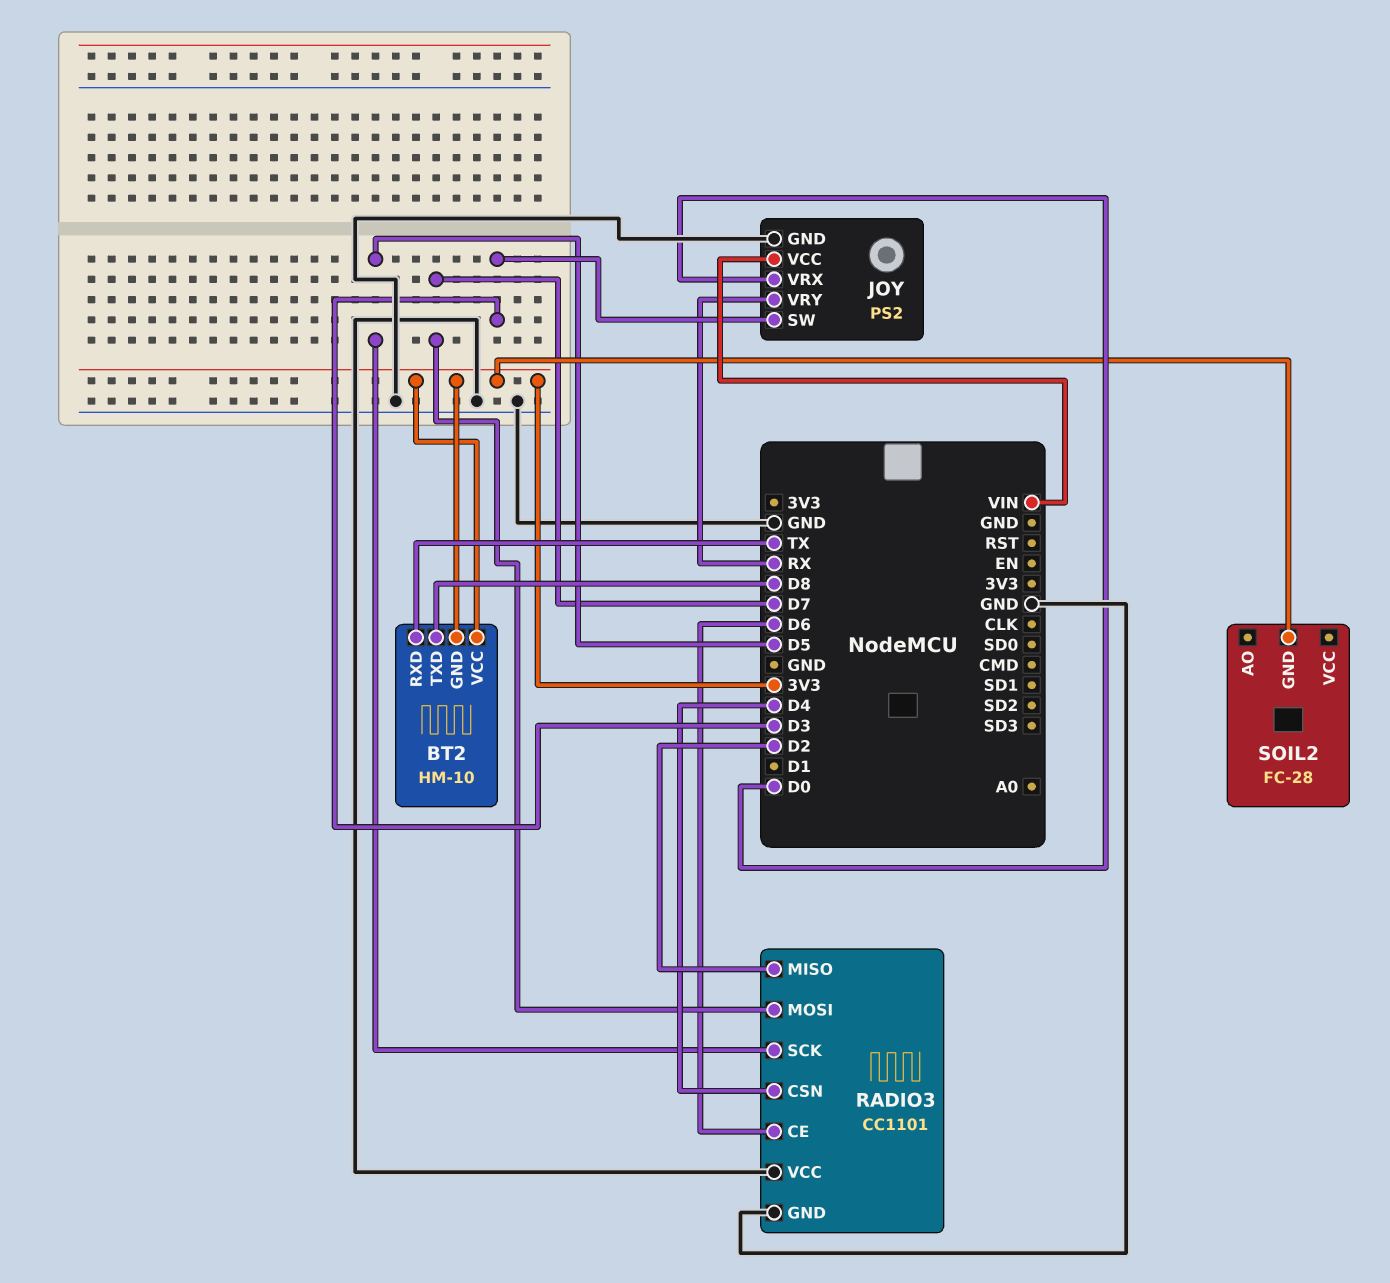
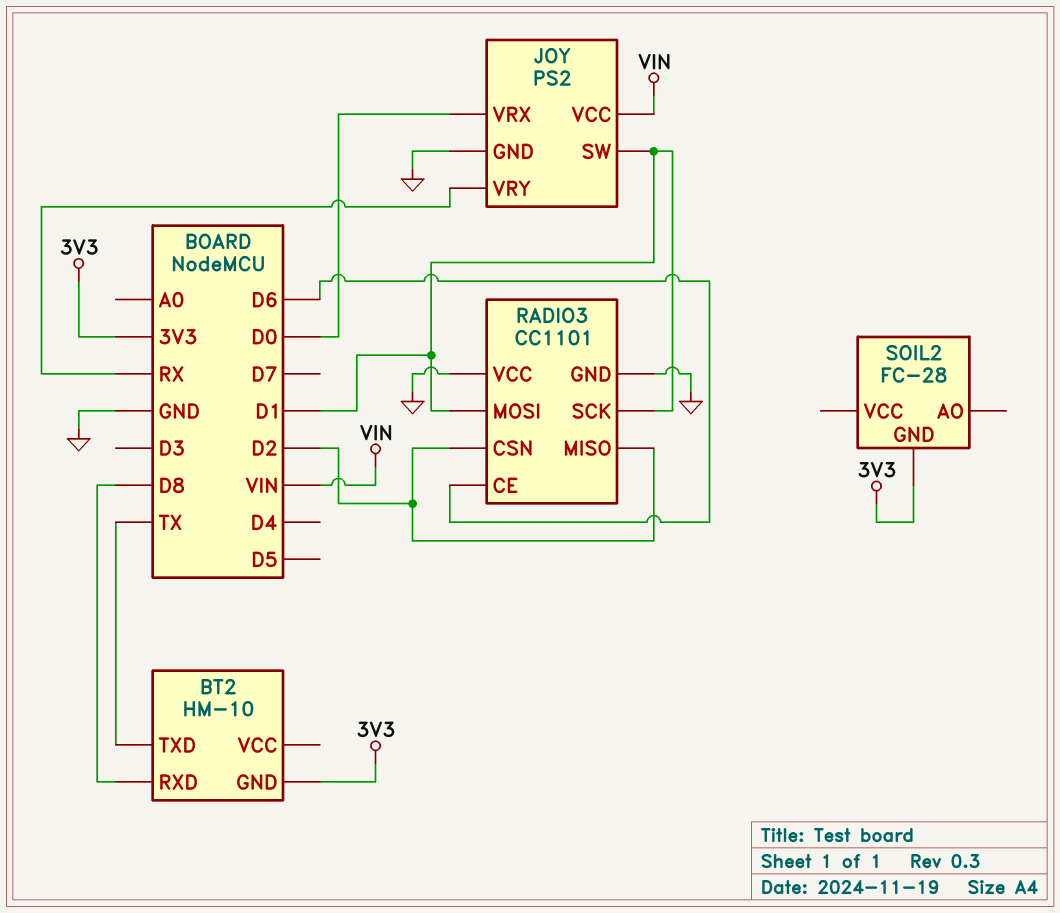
BT2 pin RXD: TX -> D8
BT2 pin TXD: D8 -> TX
BT2 pin VCC: 3V3 -> none
JOY pin SW: D3 -> D1
RADIO3 pin CSN: D4 -> D2
RADIO3 pin MOSI: D7 -> D1
RADIO3 pin SCK: D5 -> D1

